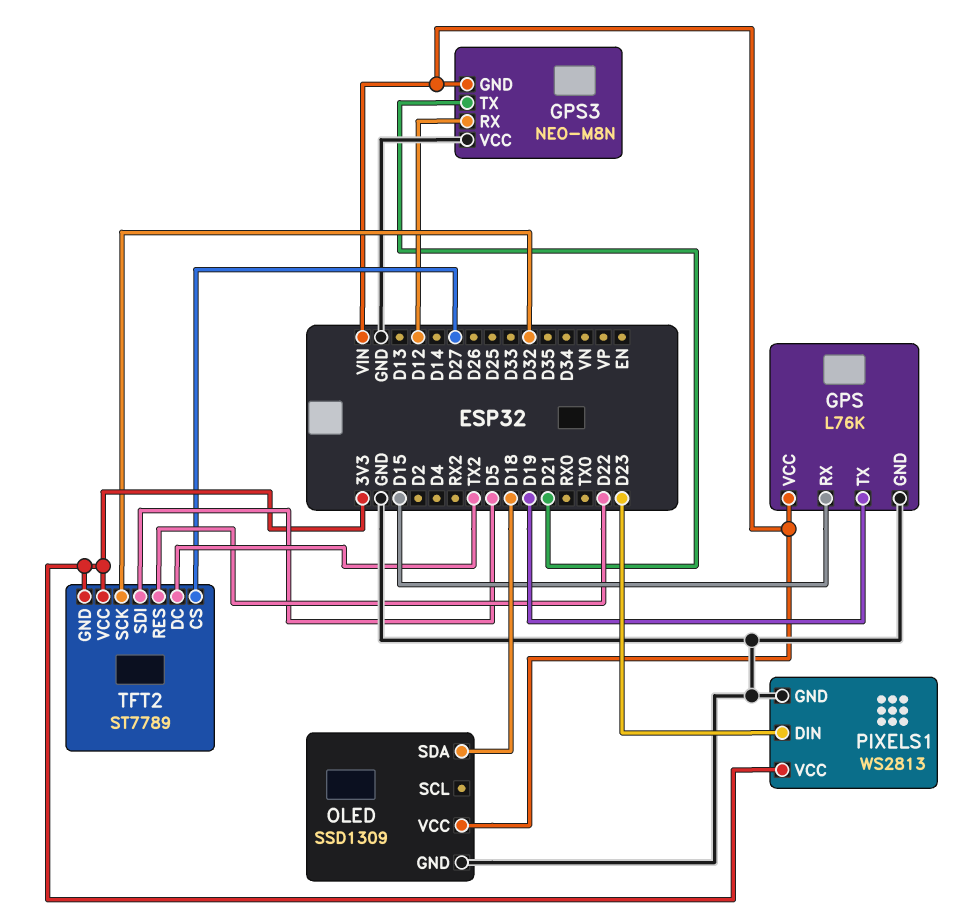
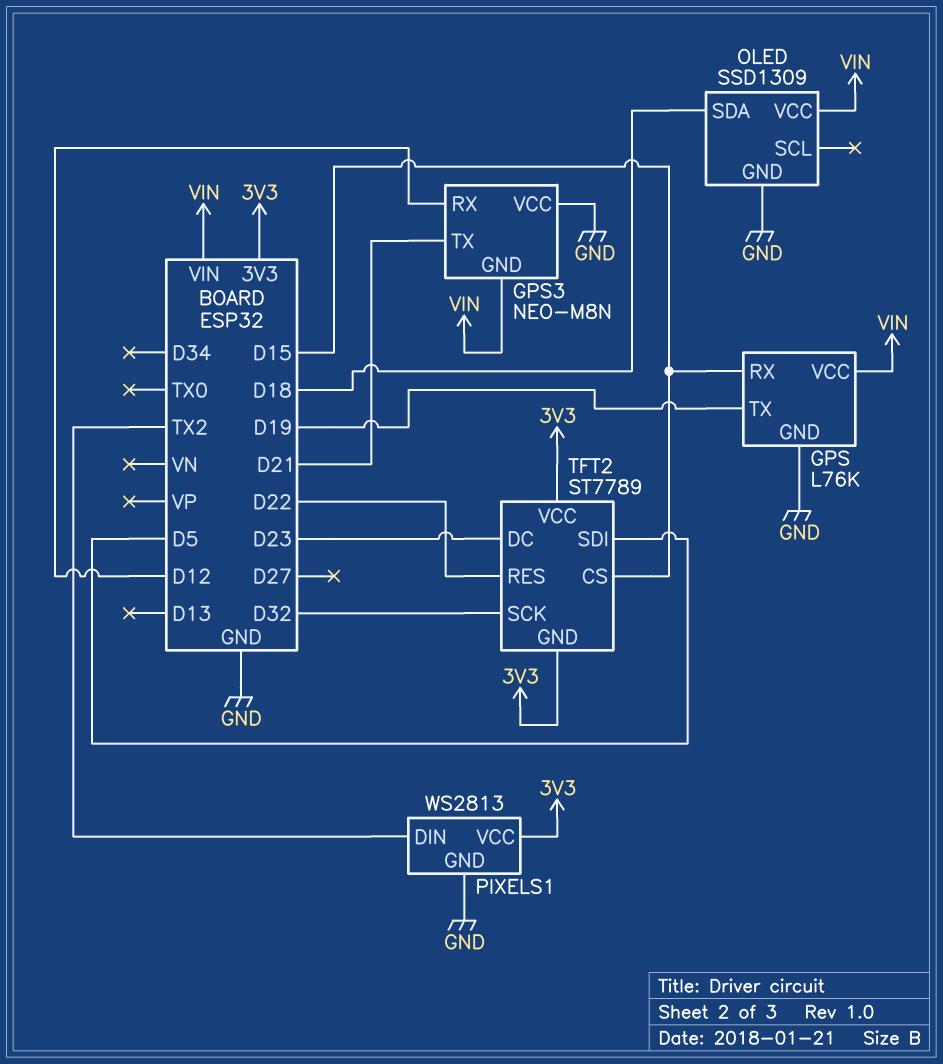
PIXELS1 pin DIN: D23 -> TX2
TFT2 pin CS: D27 -> D15
TFT2 pin DC: TX2 -> D23

